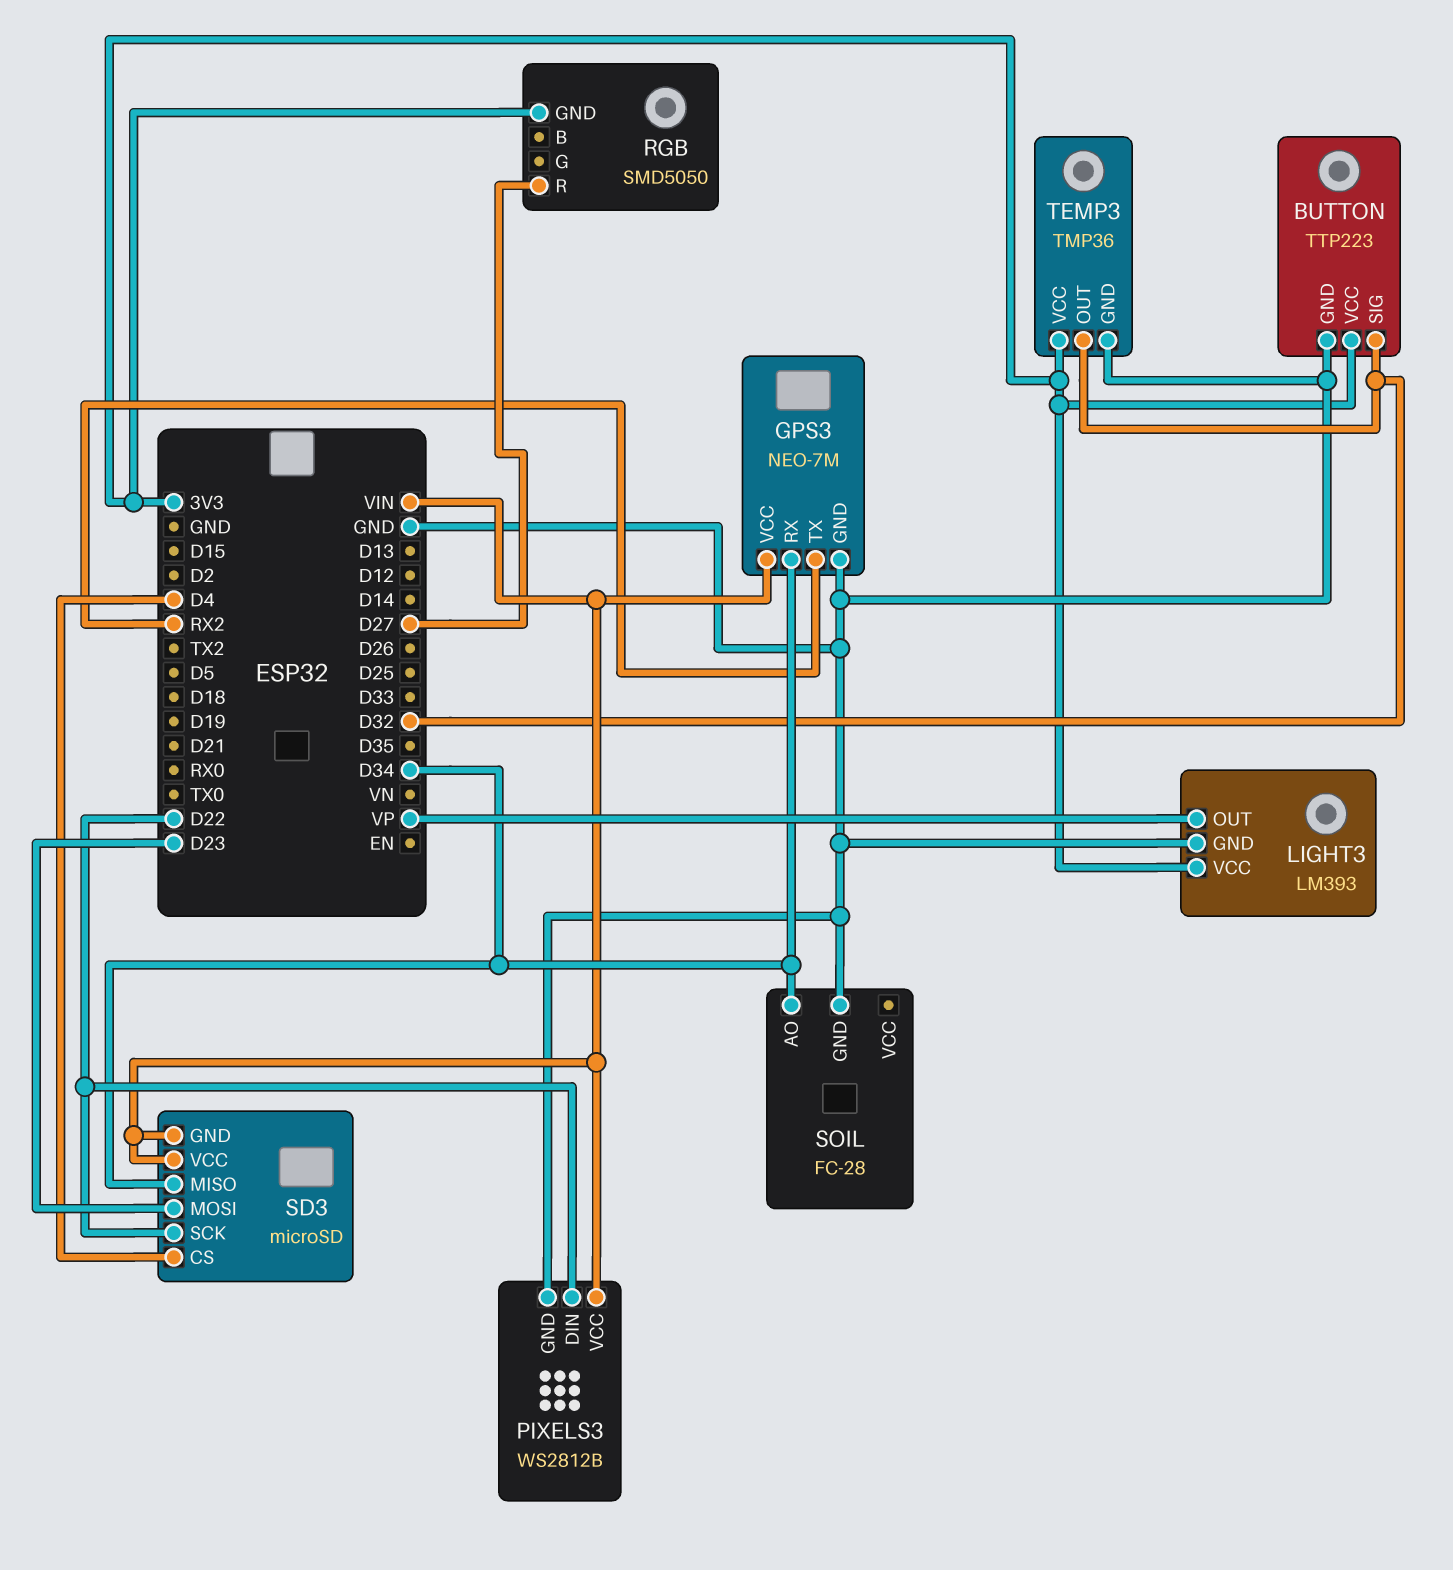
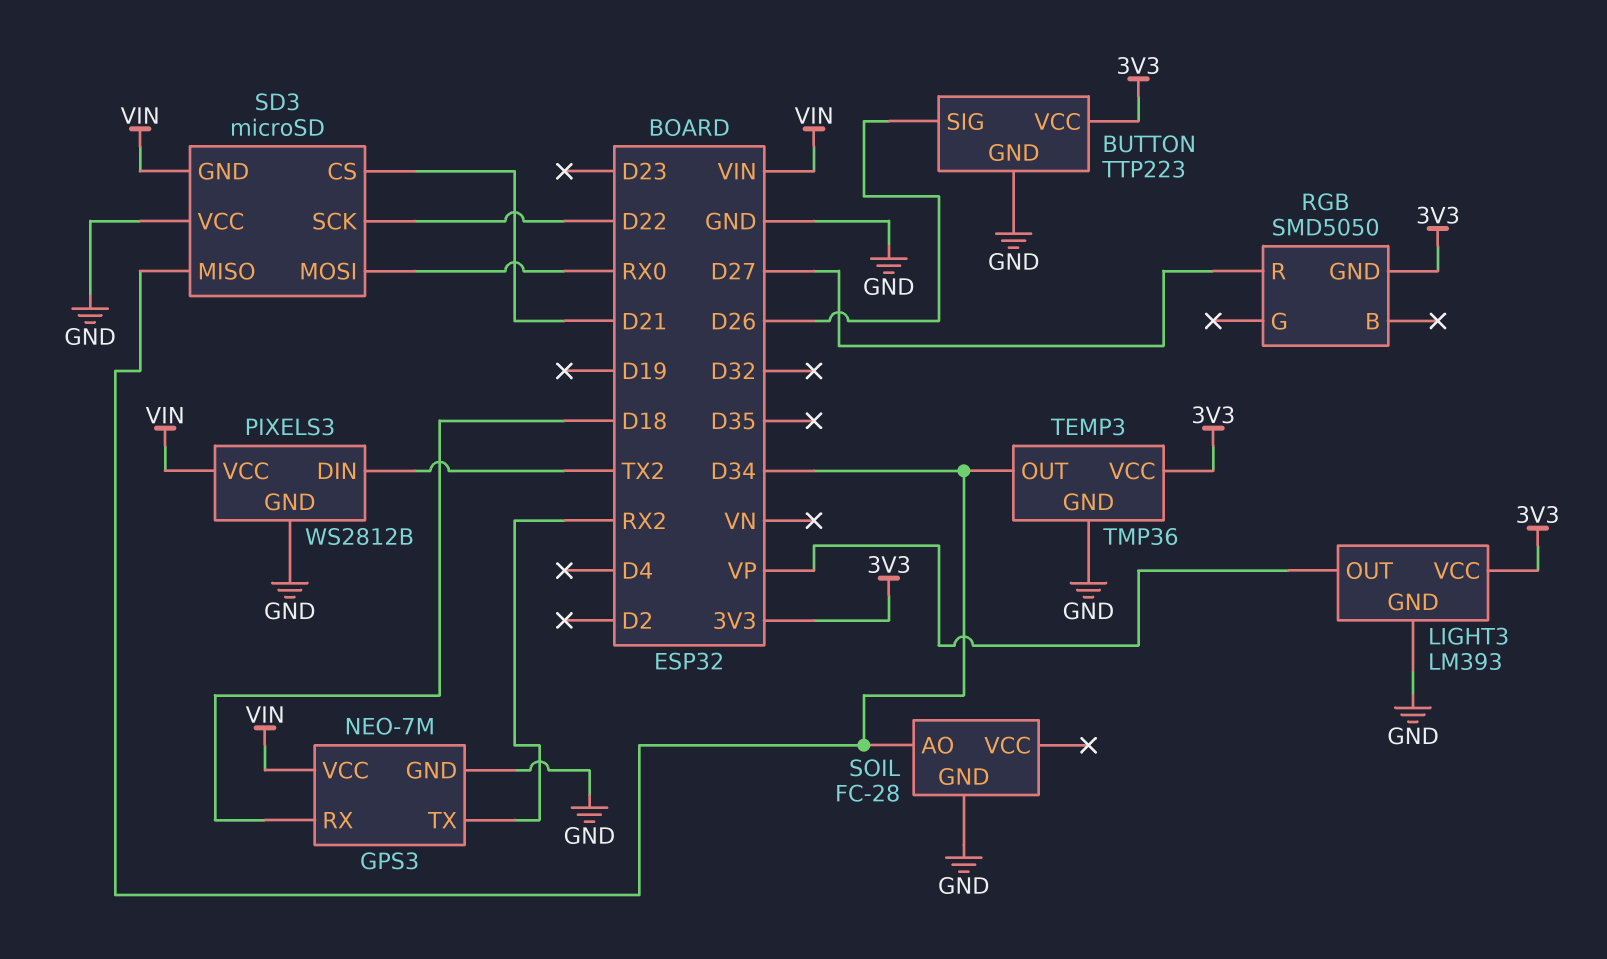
BUTTON pin SIG: D32 -> D26
GPS3 pin RX: D34 -> D18
PIXELS3 pin DIN: D22 -> TX2
SD3 pin CS: D4 -> D21
SD3 pin MOSI: D23 -> RX0
SD3 pin VCC: VIN -> GND
TEMP3 pin OUT: D32 -> D34

